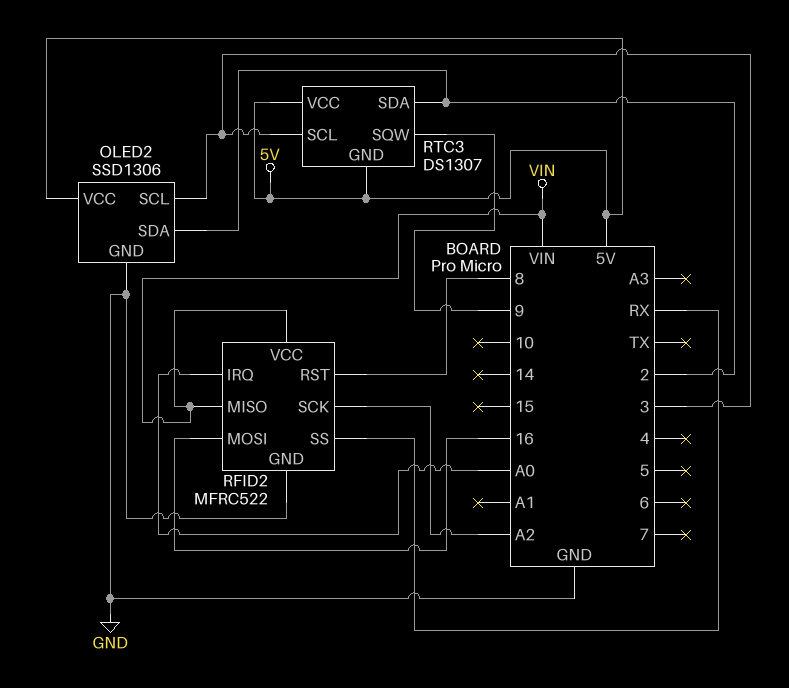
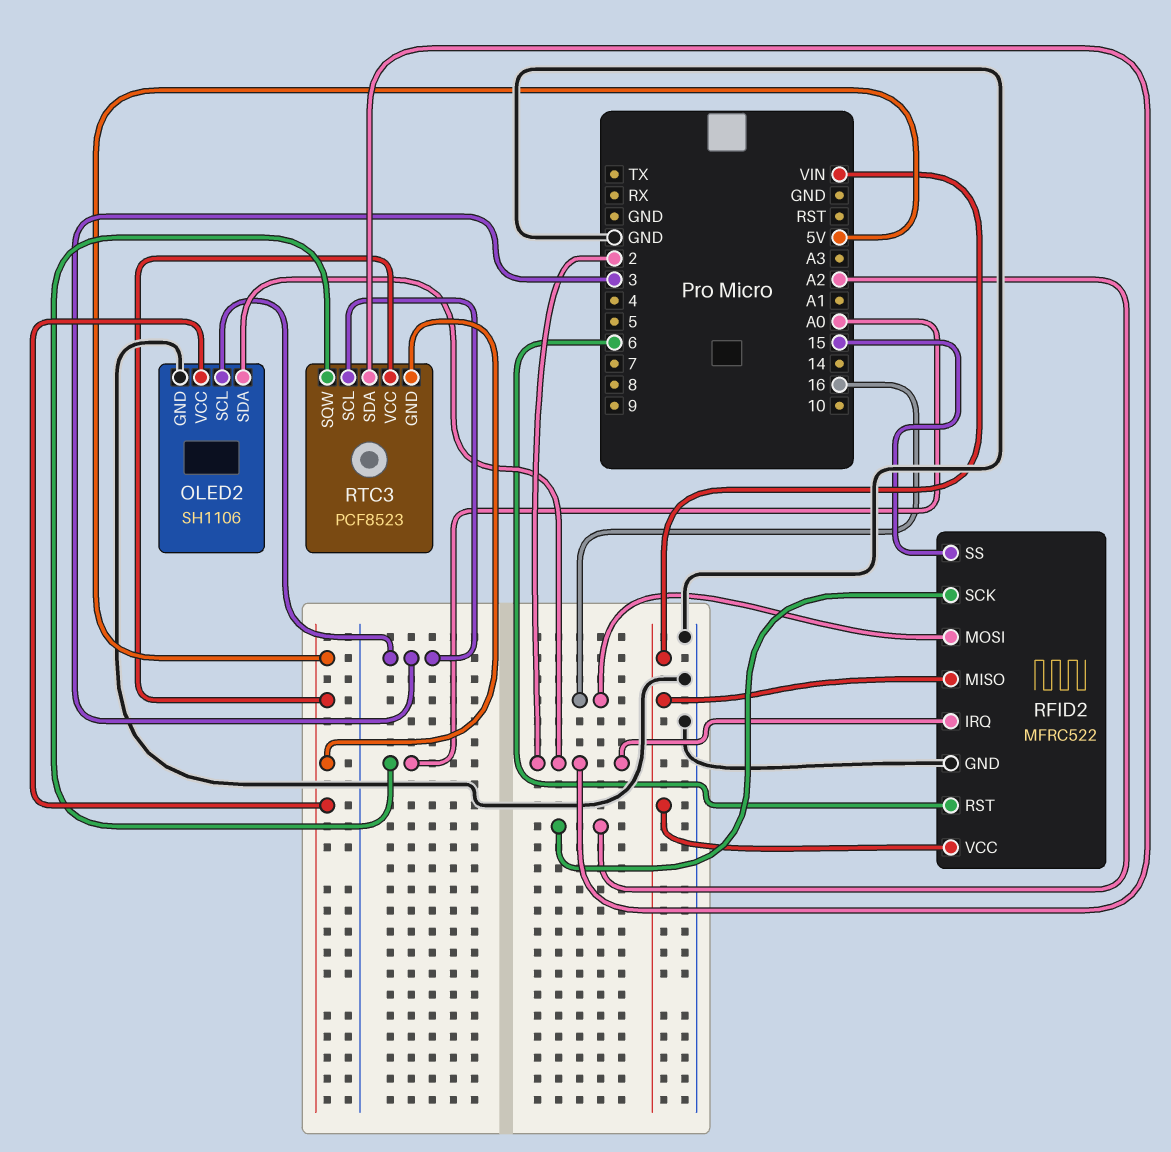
OLED2: SSD1306 -> SH1106
RFID2 pin IRQ: A0 -> 2
RFID2 pin RST: 8 -> 6
RFID2 pin SS: RX -> 15
RTC3: DS1307 -> PCF8523
RTC3 pin SQW: 9 -> A0

